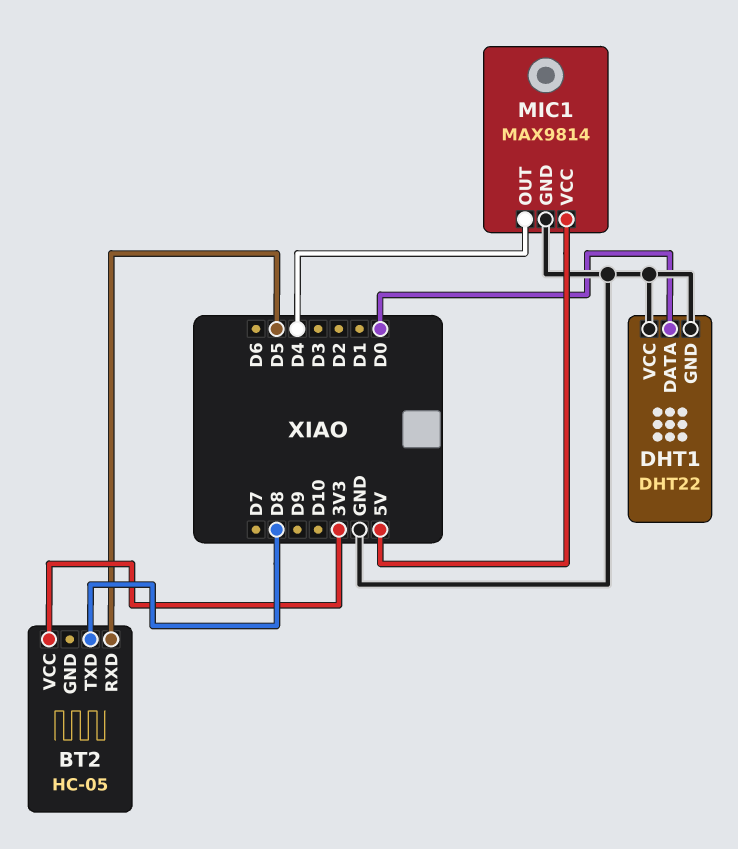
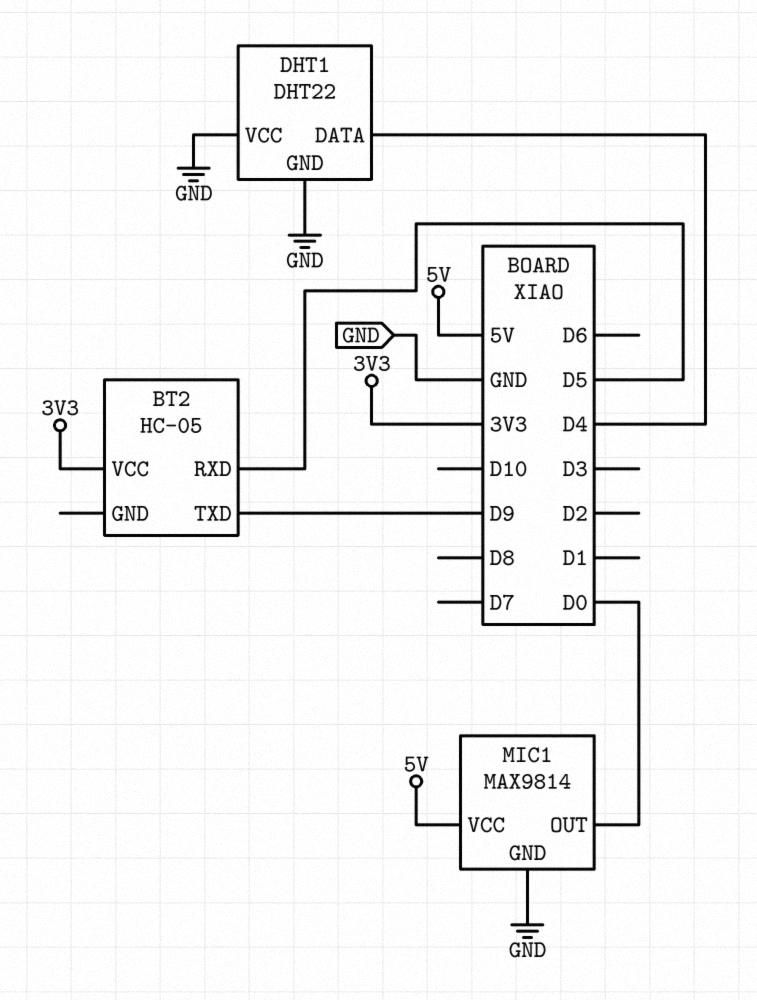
BT2 pin TXD: D8 -> D9
DHT1 pin DATA: D0 -> D4
MIC1 pin OUT: D4 -> D0

